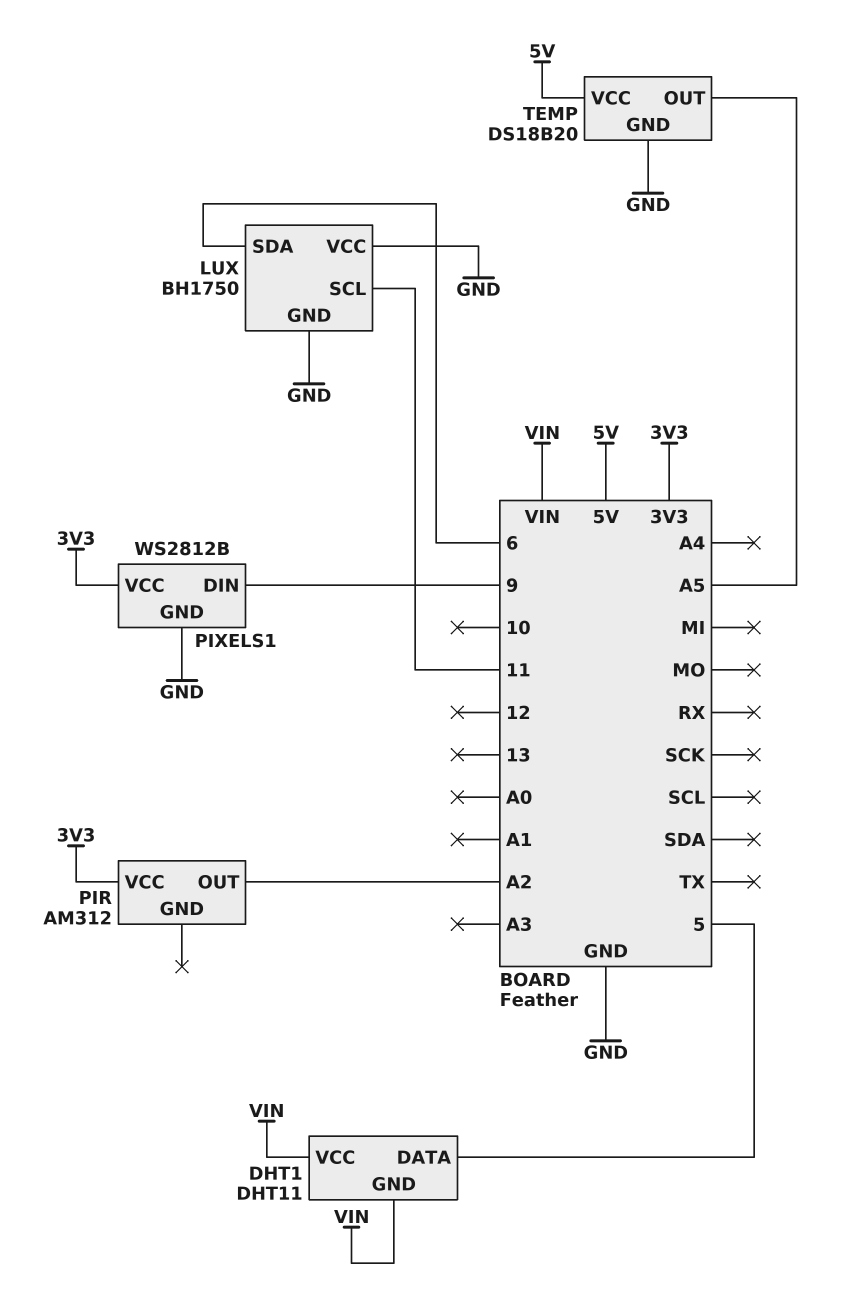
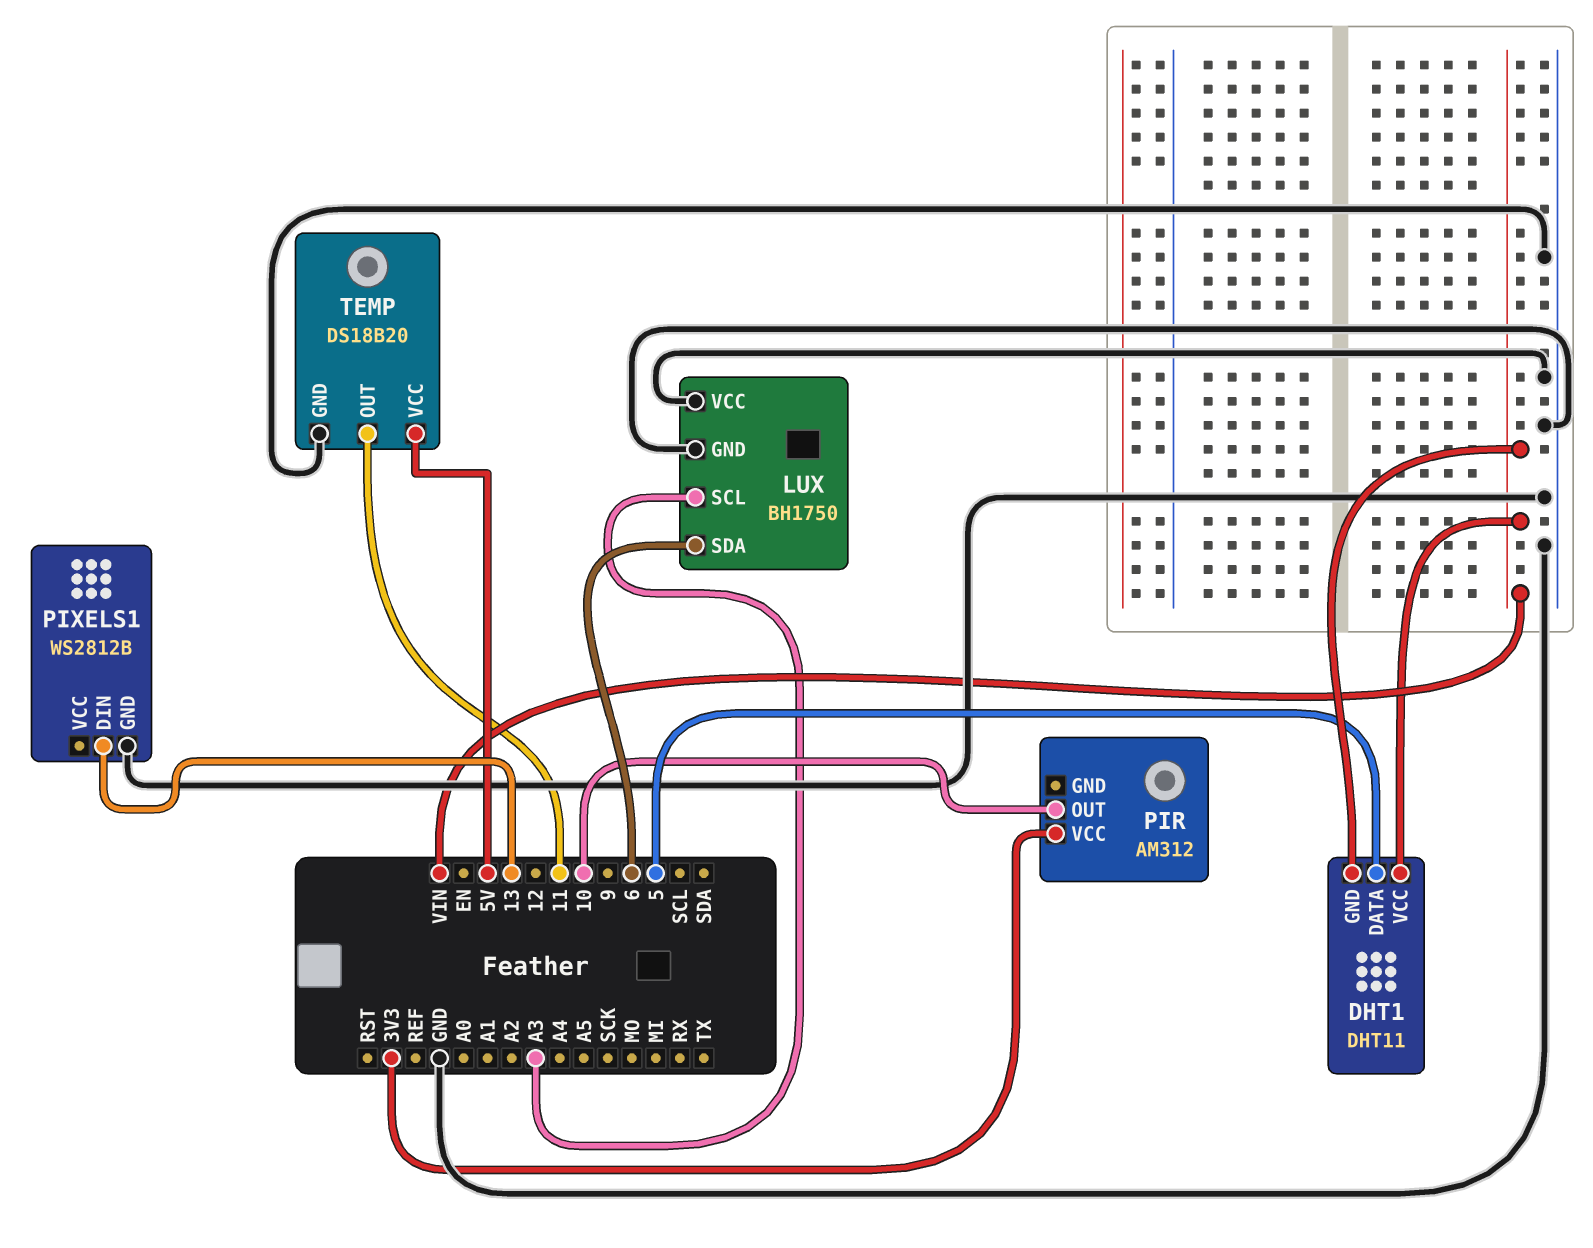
LUX pin SCL: 11 -> A3
PIR pin OUT: A2 -> 10
PIXELS1 pin DIN: 9 -> 13
PIXELS1 pin VCC: 3V3 -> none
TEMP pin OUT: A5 -> 11

